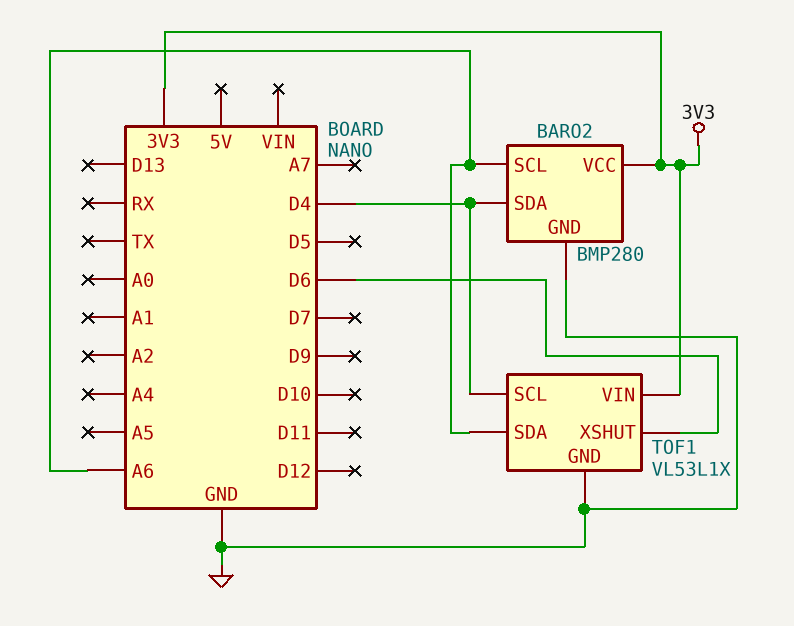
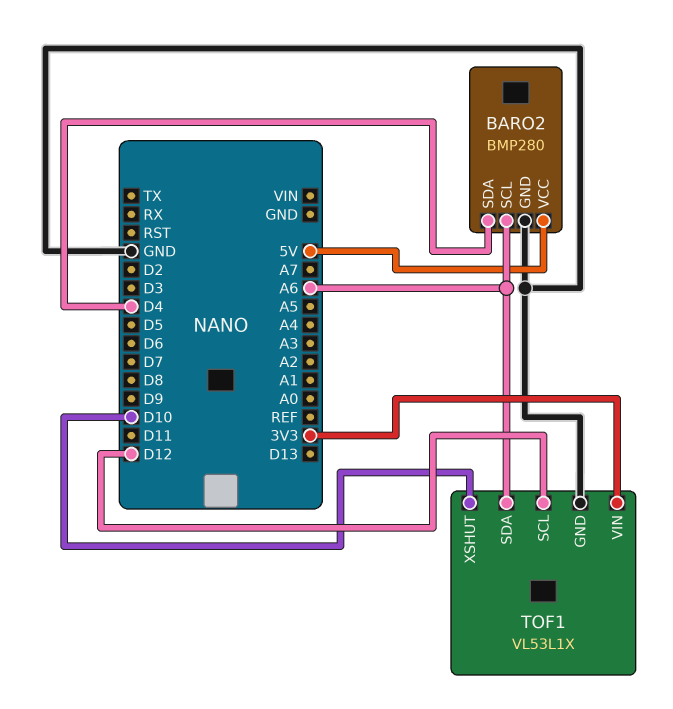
BARO2 pin VCC: 3V3 -> 5V
TOF1 pin SCL: D4 -> D12
TOF1 pin XSHUT: D6 -> D10

